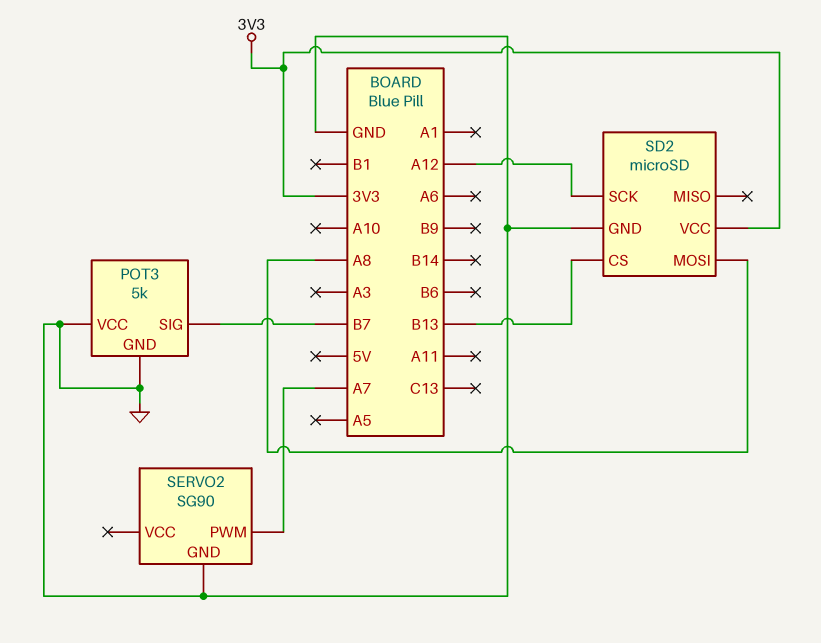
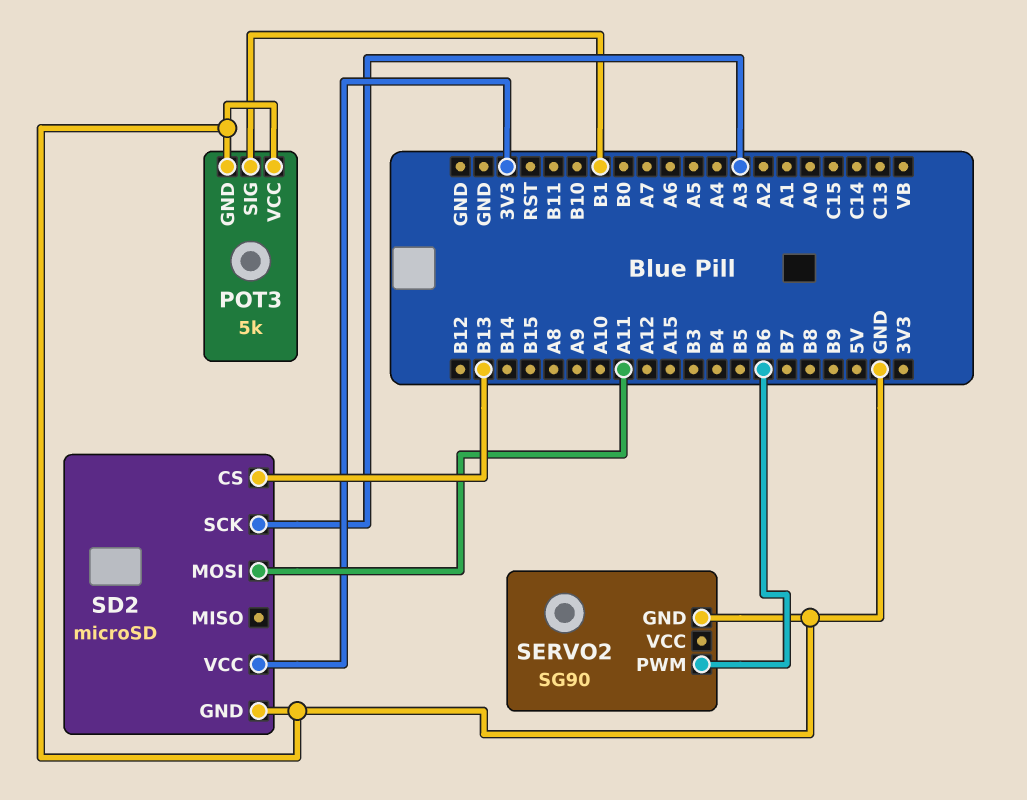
POT3 pin SIG: B7 -> B1
SD2 pin MOSI: A8 -> A11
SD2 pin SCK: A12 -> A3
SERVO2 pin PWM: A7 -> B6

